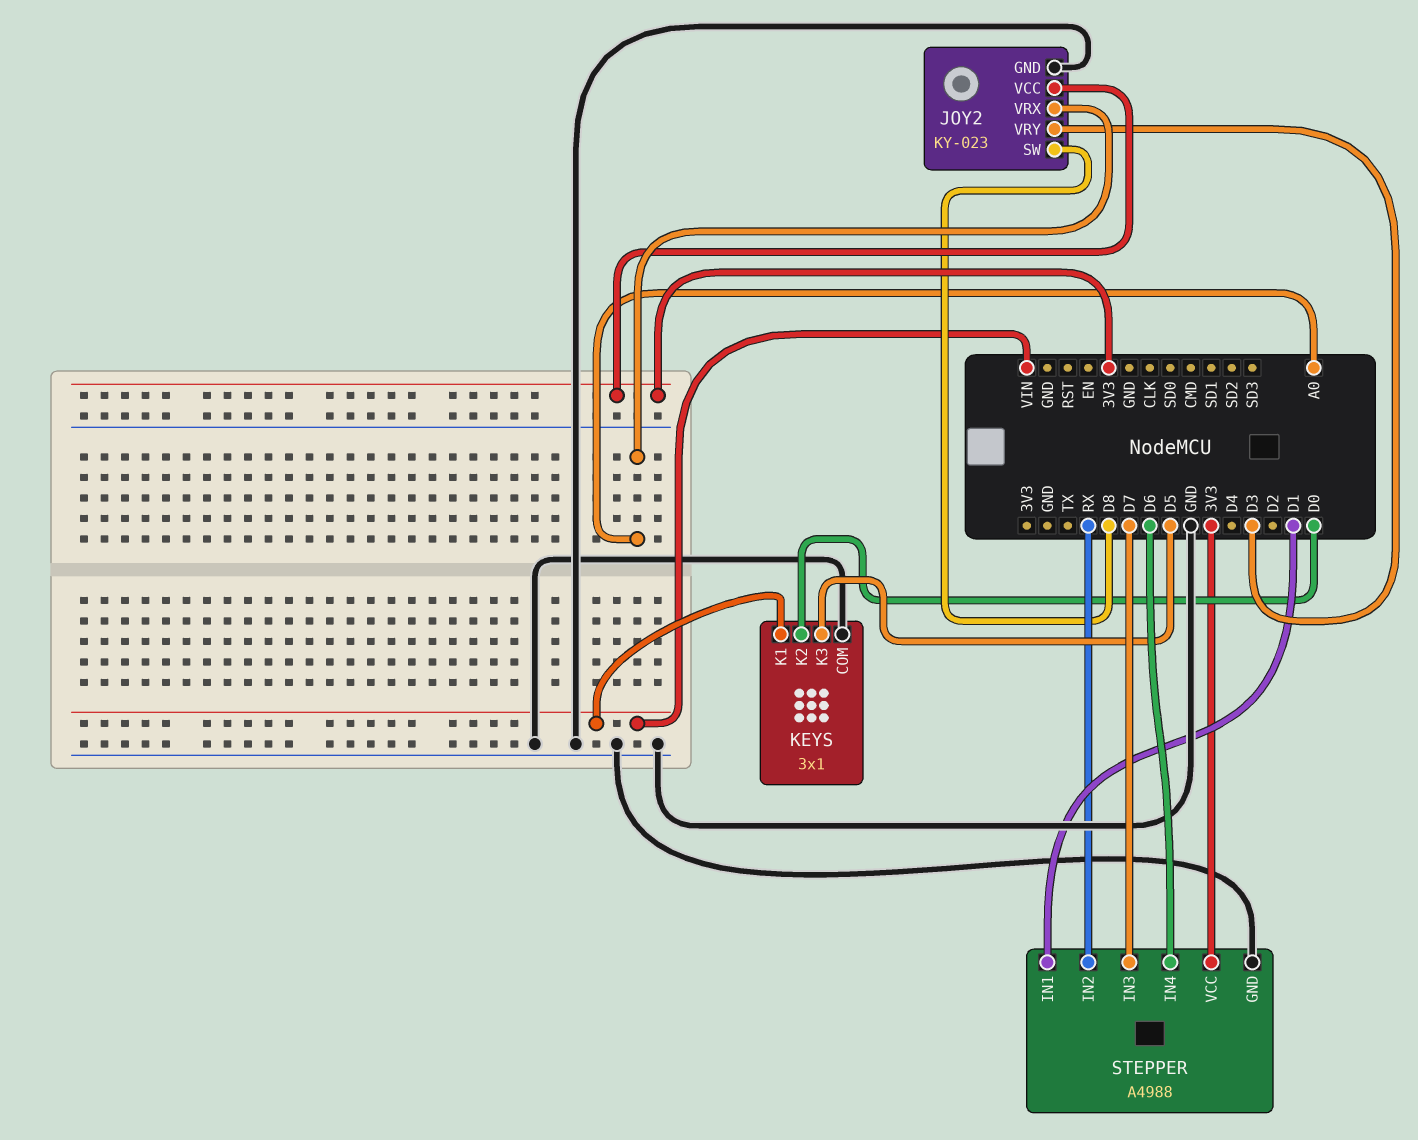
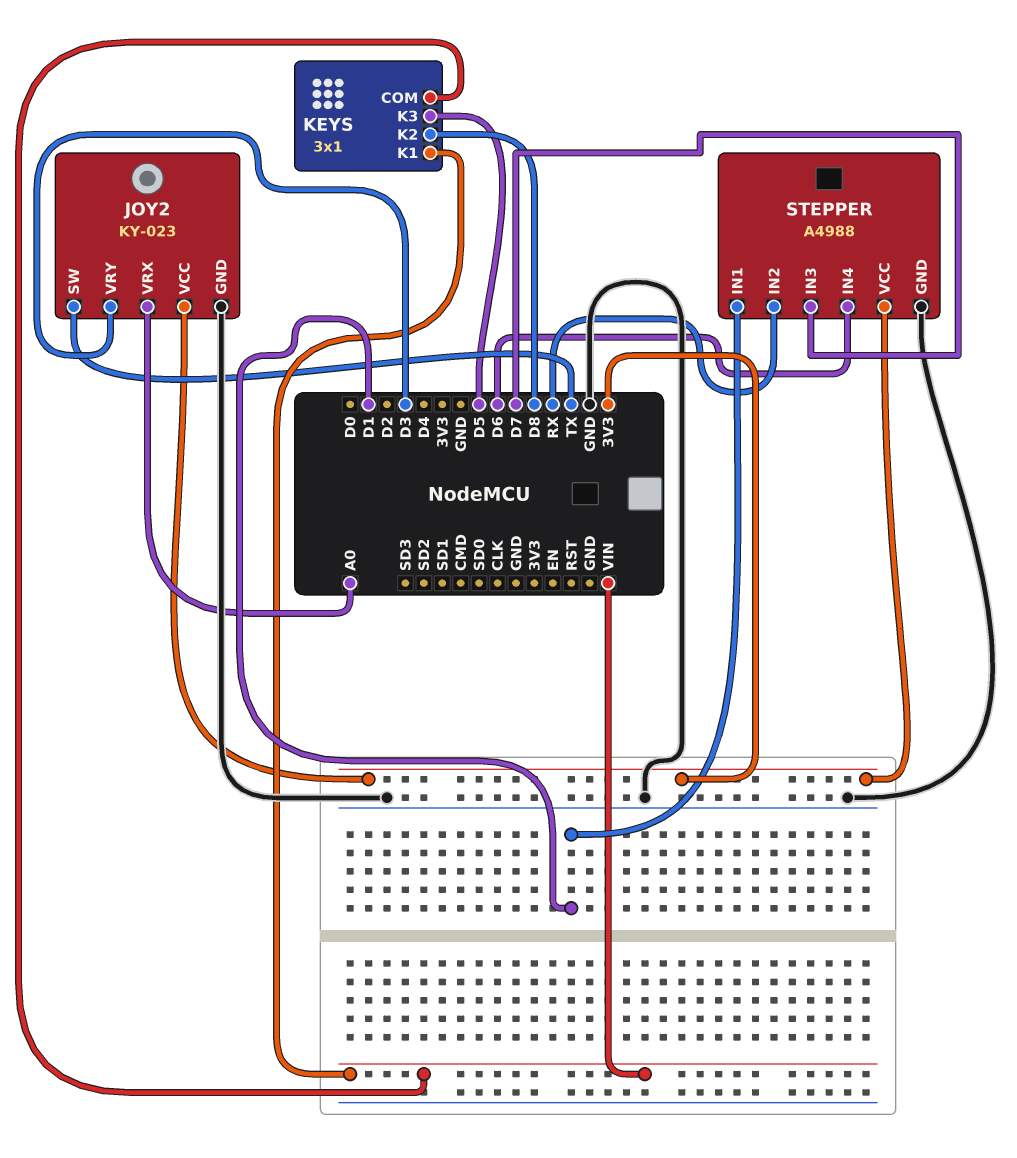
JOY2 pin SW: D8 -> TX
KEYS pin COM: GND -> VIN
KEYS pin K2: D0 -> D8

